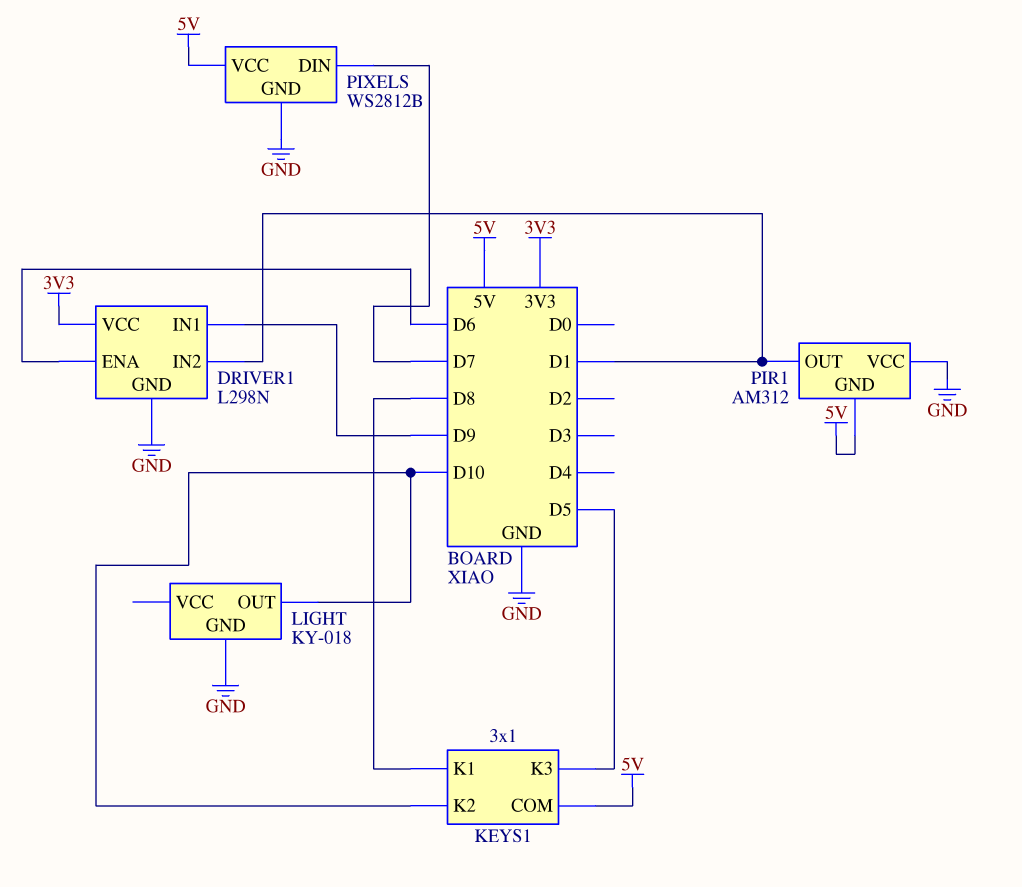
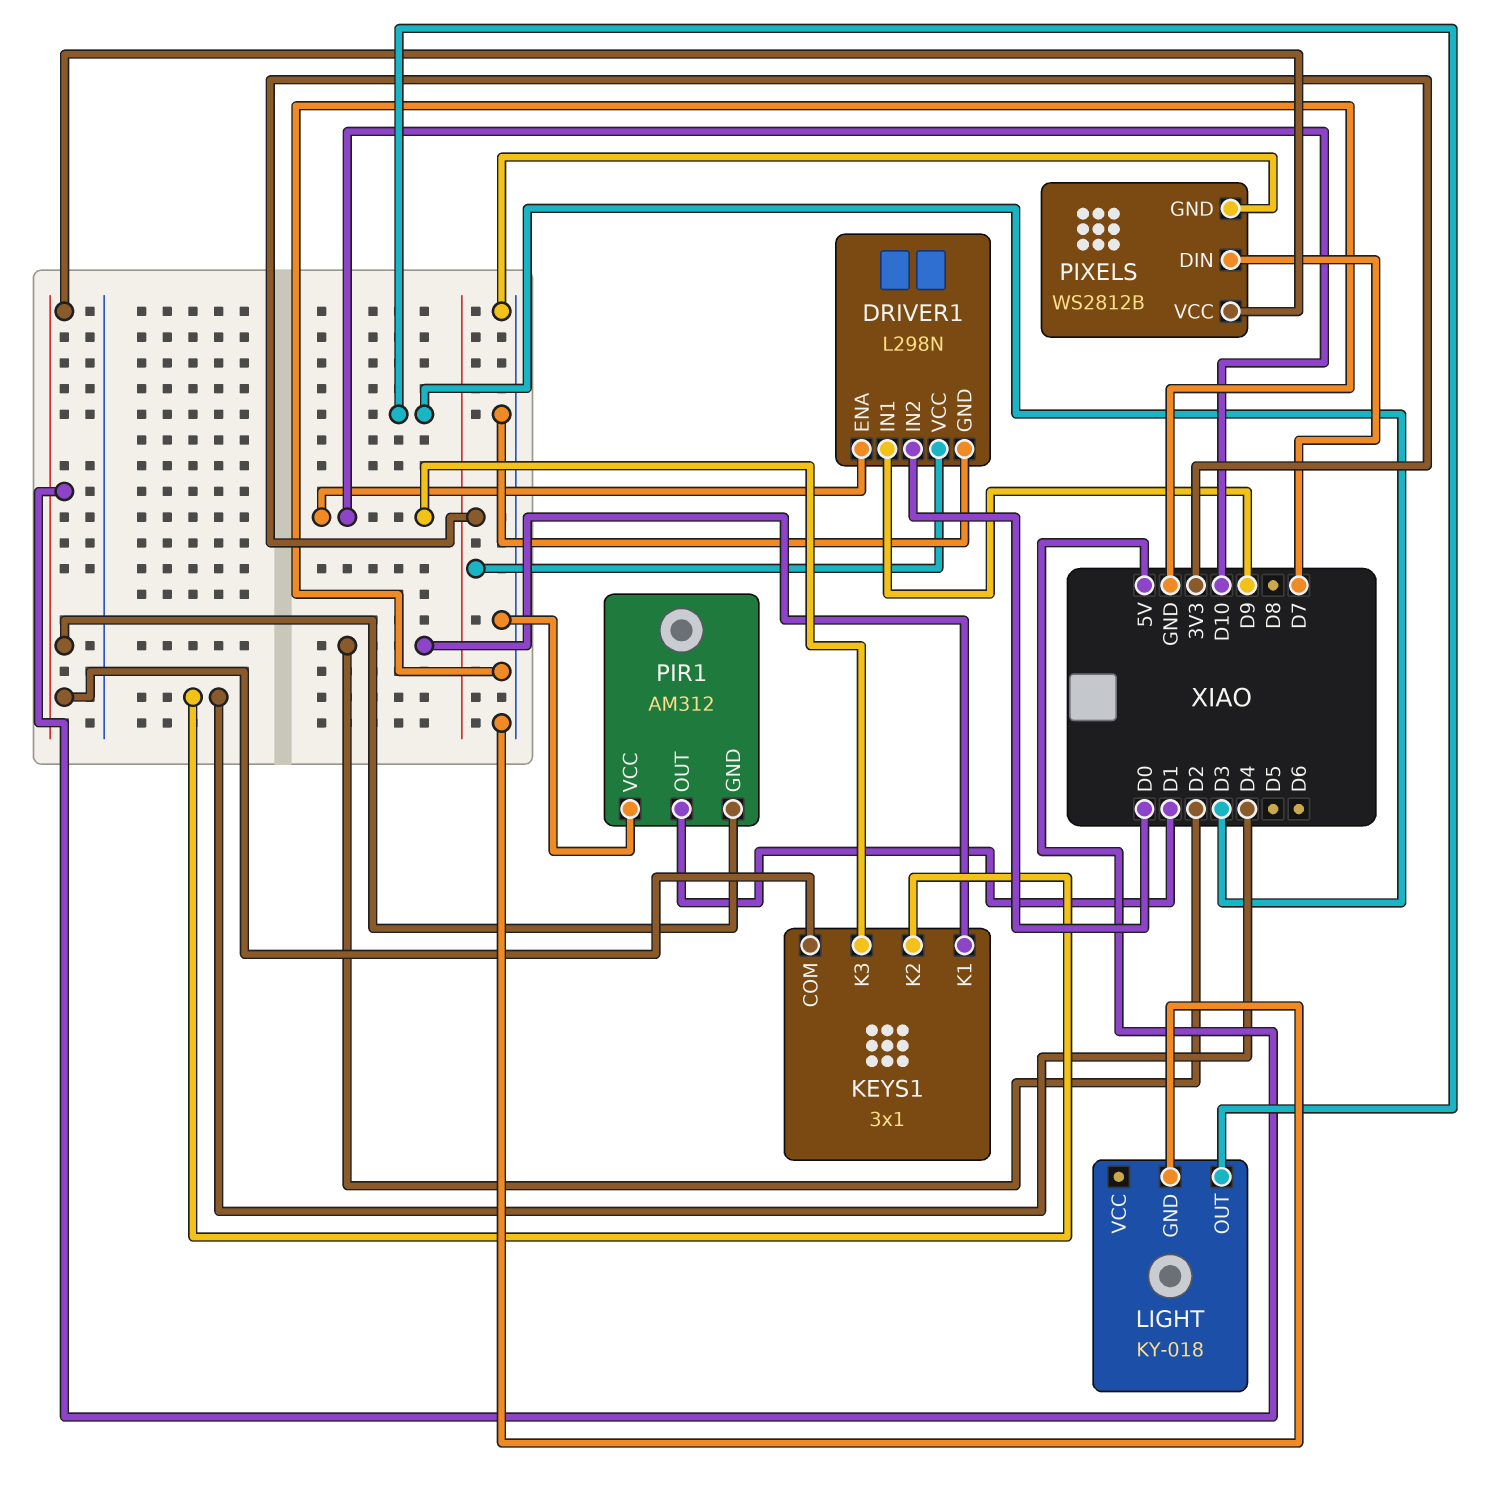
DRIVER1 pin ENA: D6 -> D10
DRIVER1 pin IN2: D1 -> D0
KEYS1 pin K1: D8 -> D2
KEYS1 pin K2: D10 -> D4
KEYS1 pin K3: D5 -> D10
LIGHT pin OUT: D10 -> D3

